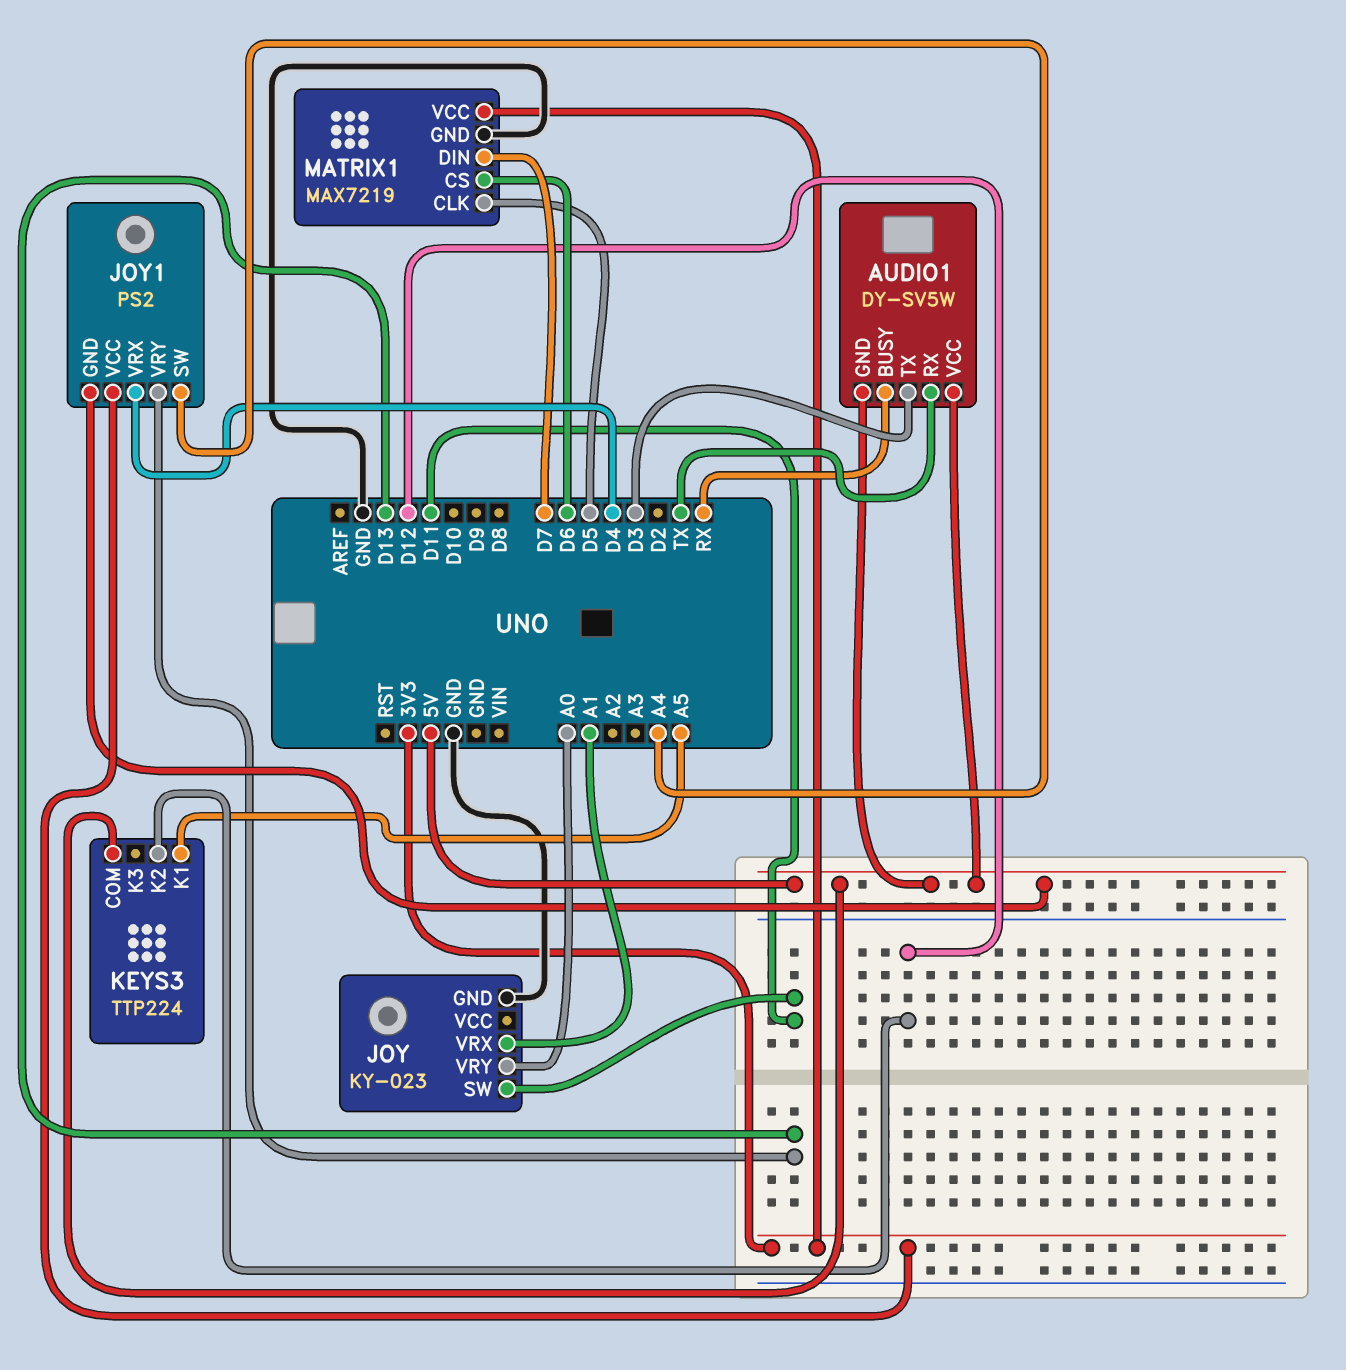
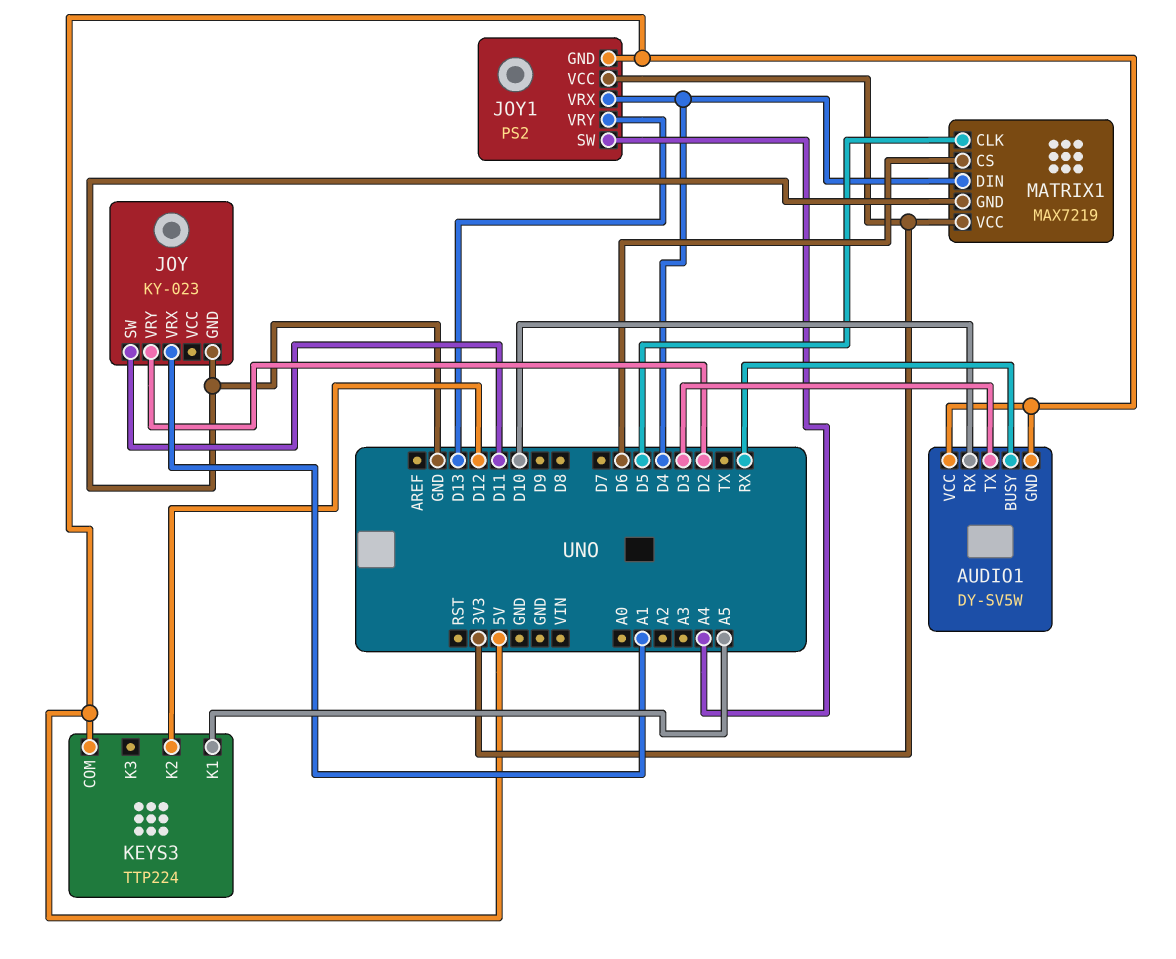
AUDIO1 pin RX: TX -> D10
JOY pin VRY: A0 -> D2
MATRIX1 pin DIN: D7 -> D4

